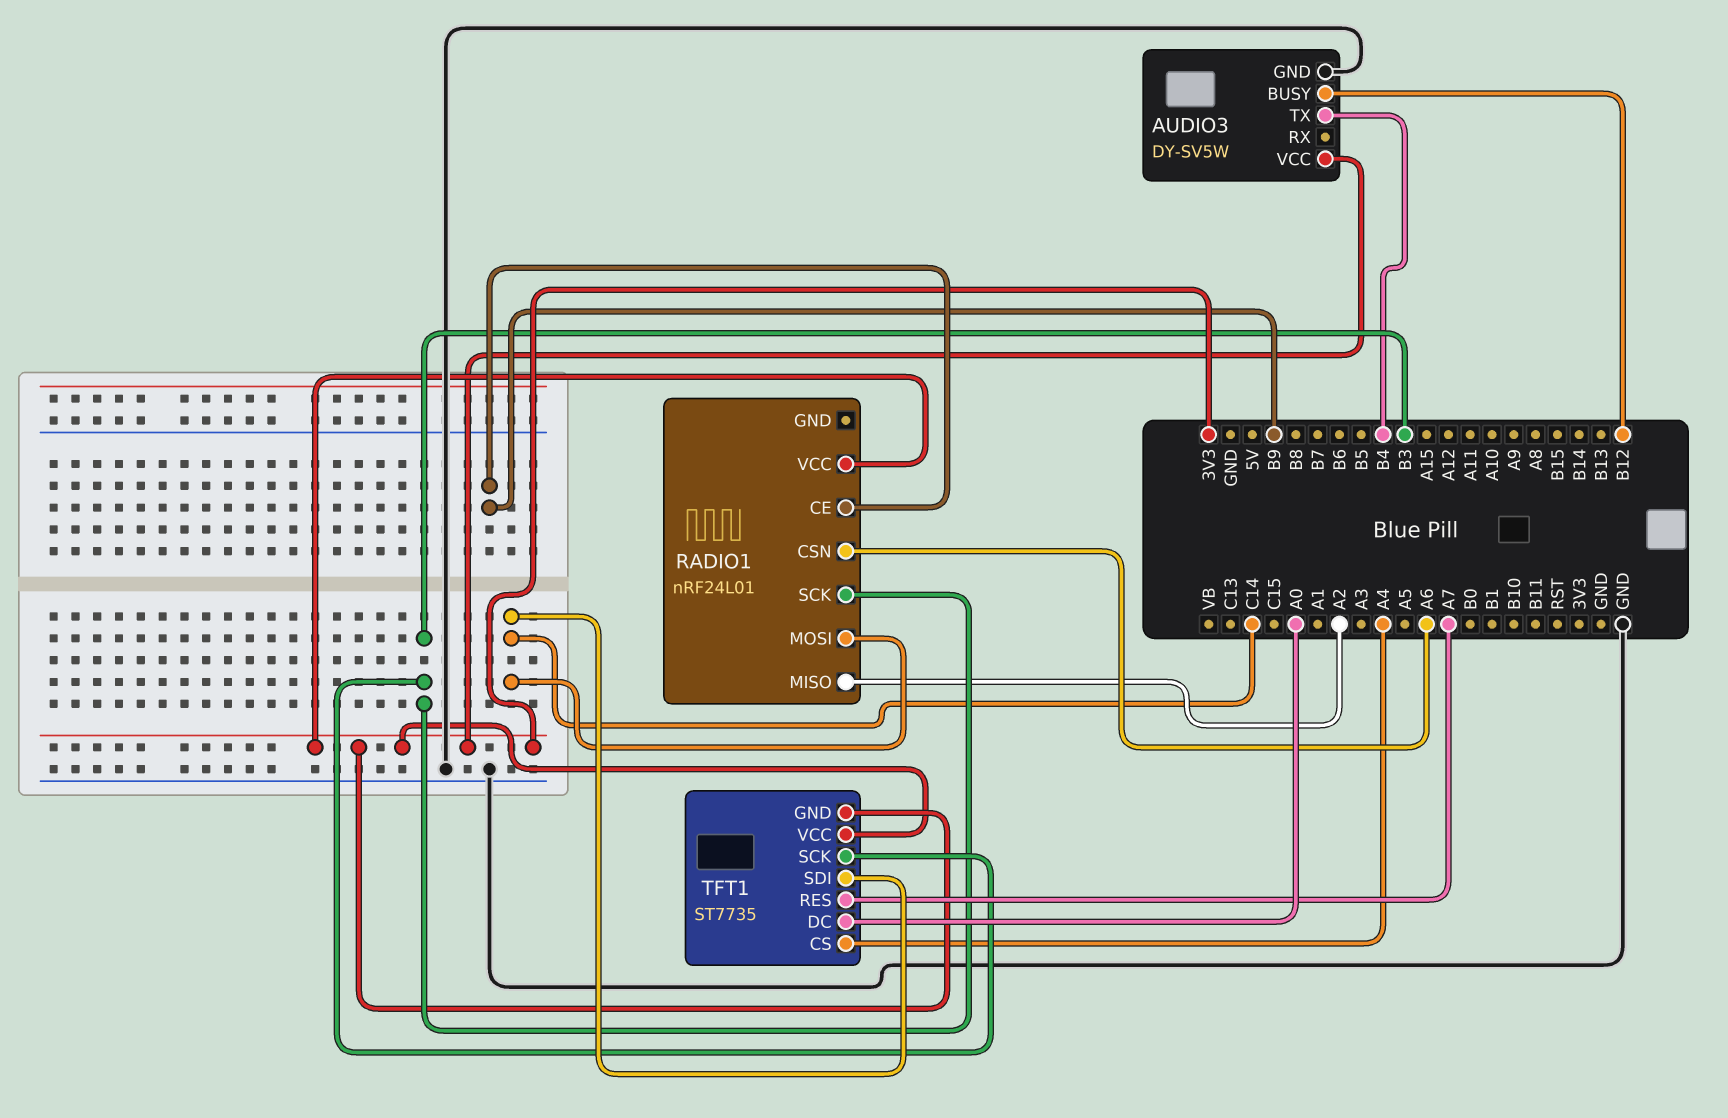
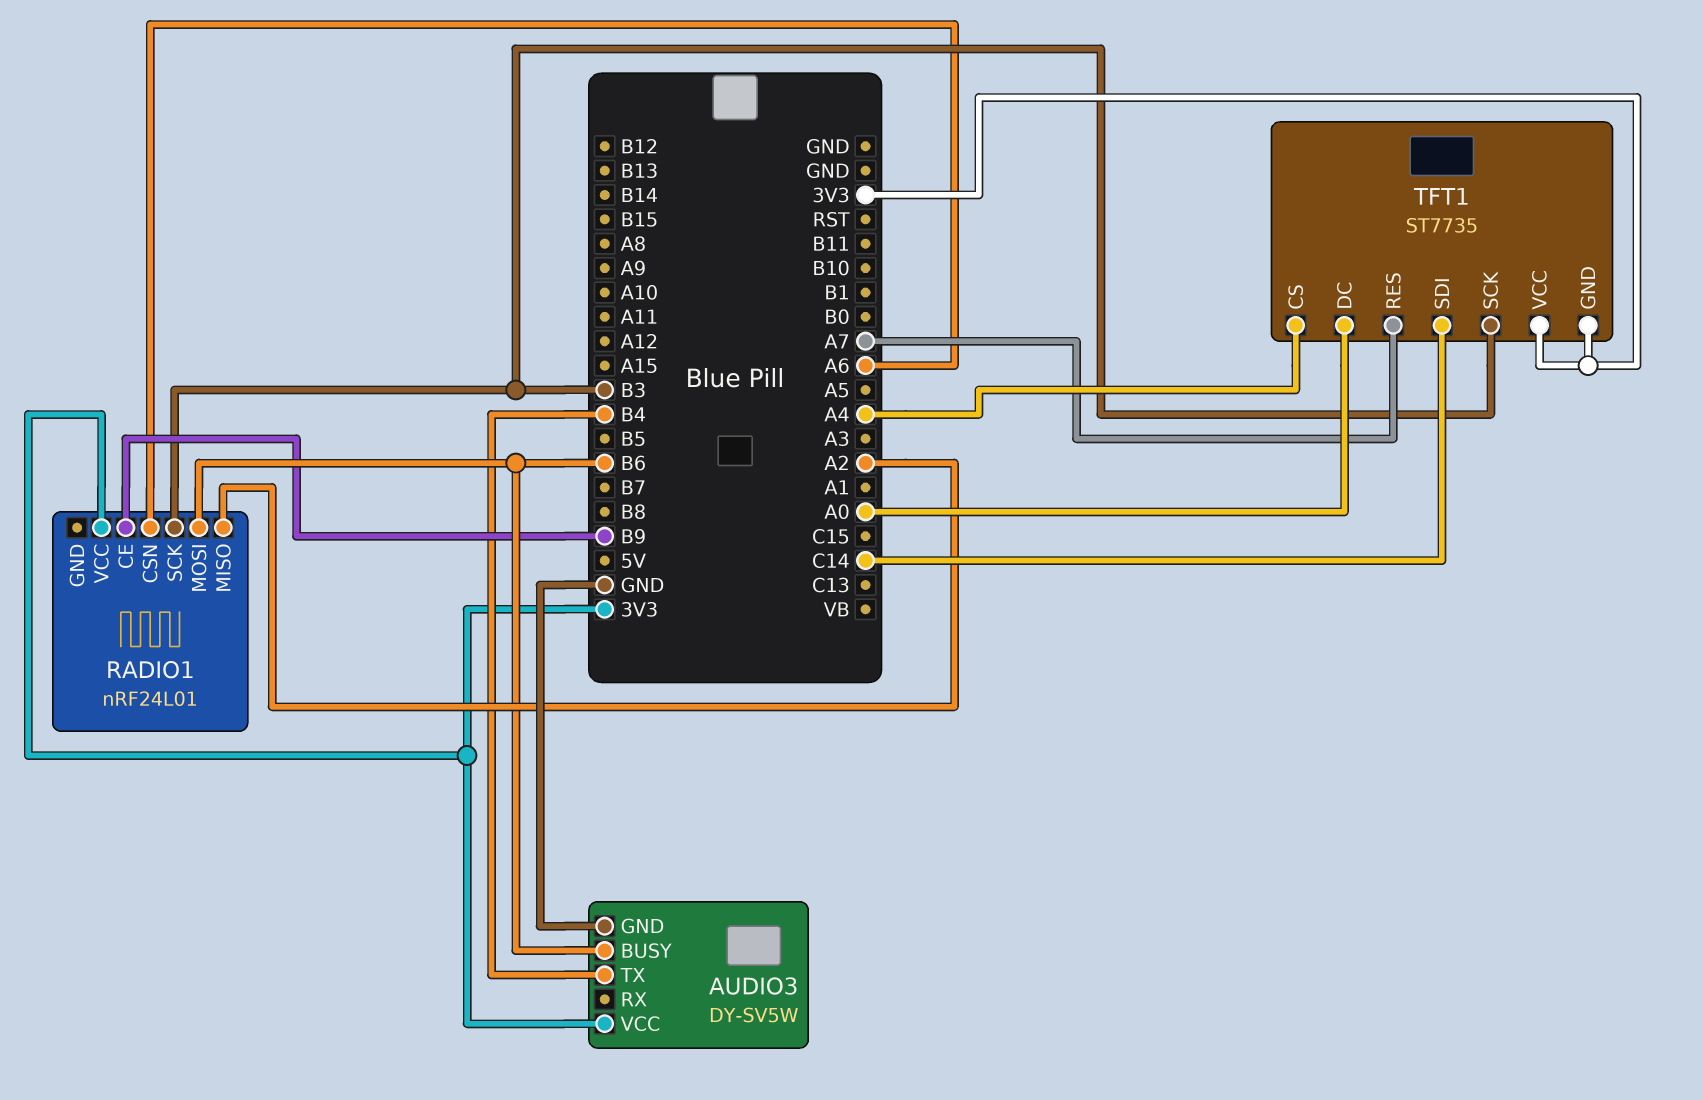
AUDIO3 pin BUSY: B12 -> B6
RADIO1 pin MOSI: C14 -> B6

